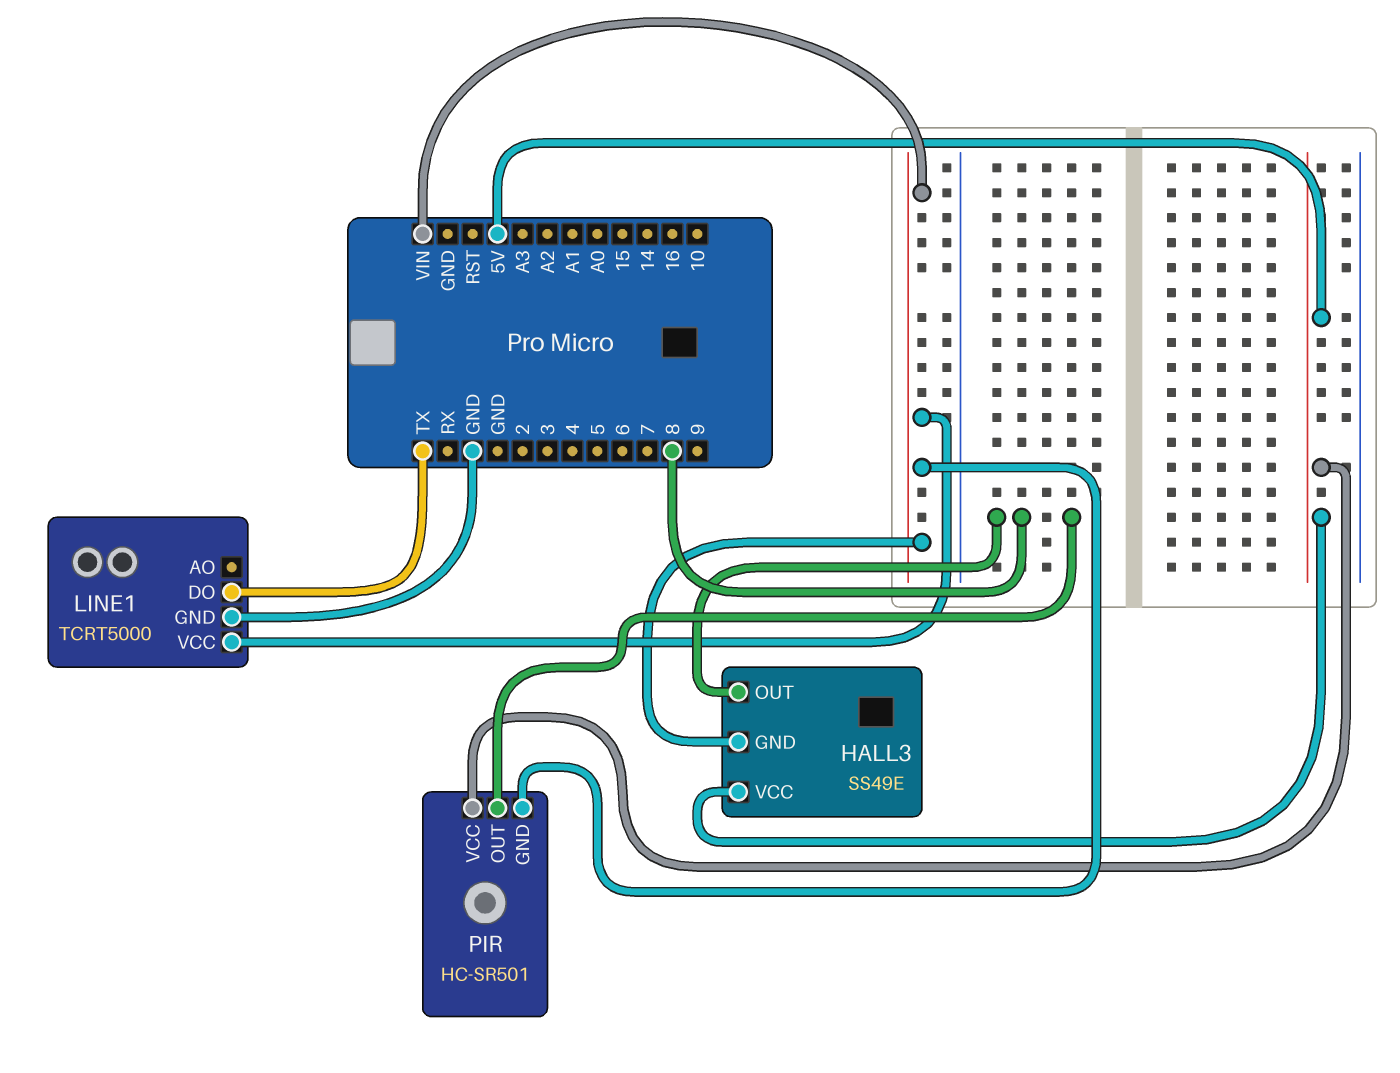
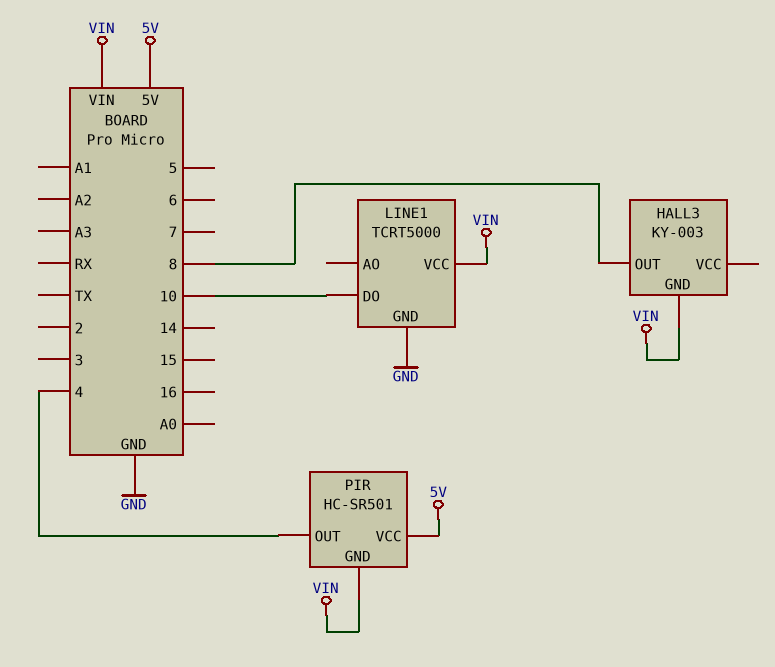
HALL3: SS49E -> KY-003
HALL3 pin VCC: 5V -> none
LINE1 pin DO: TX -> 10
PIR pin OUT: 8 -> 4

